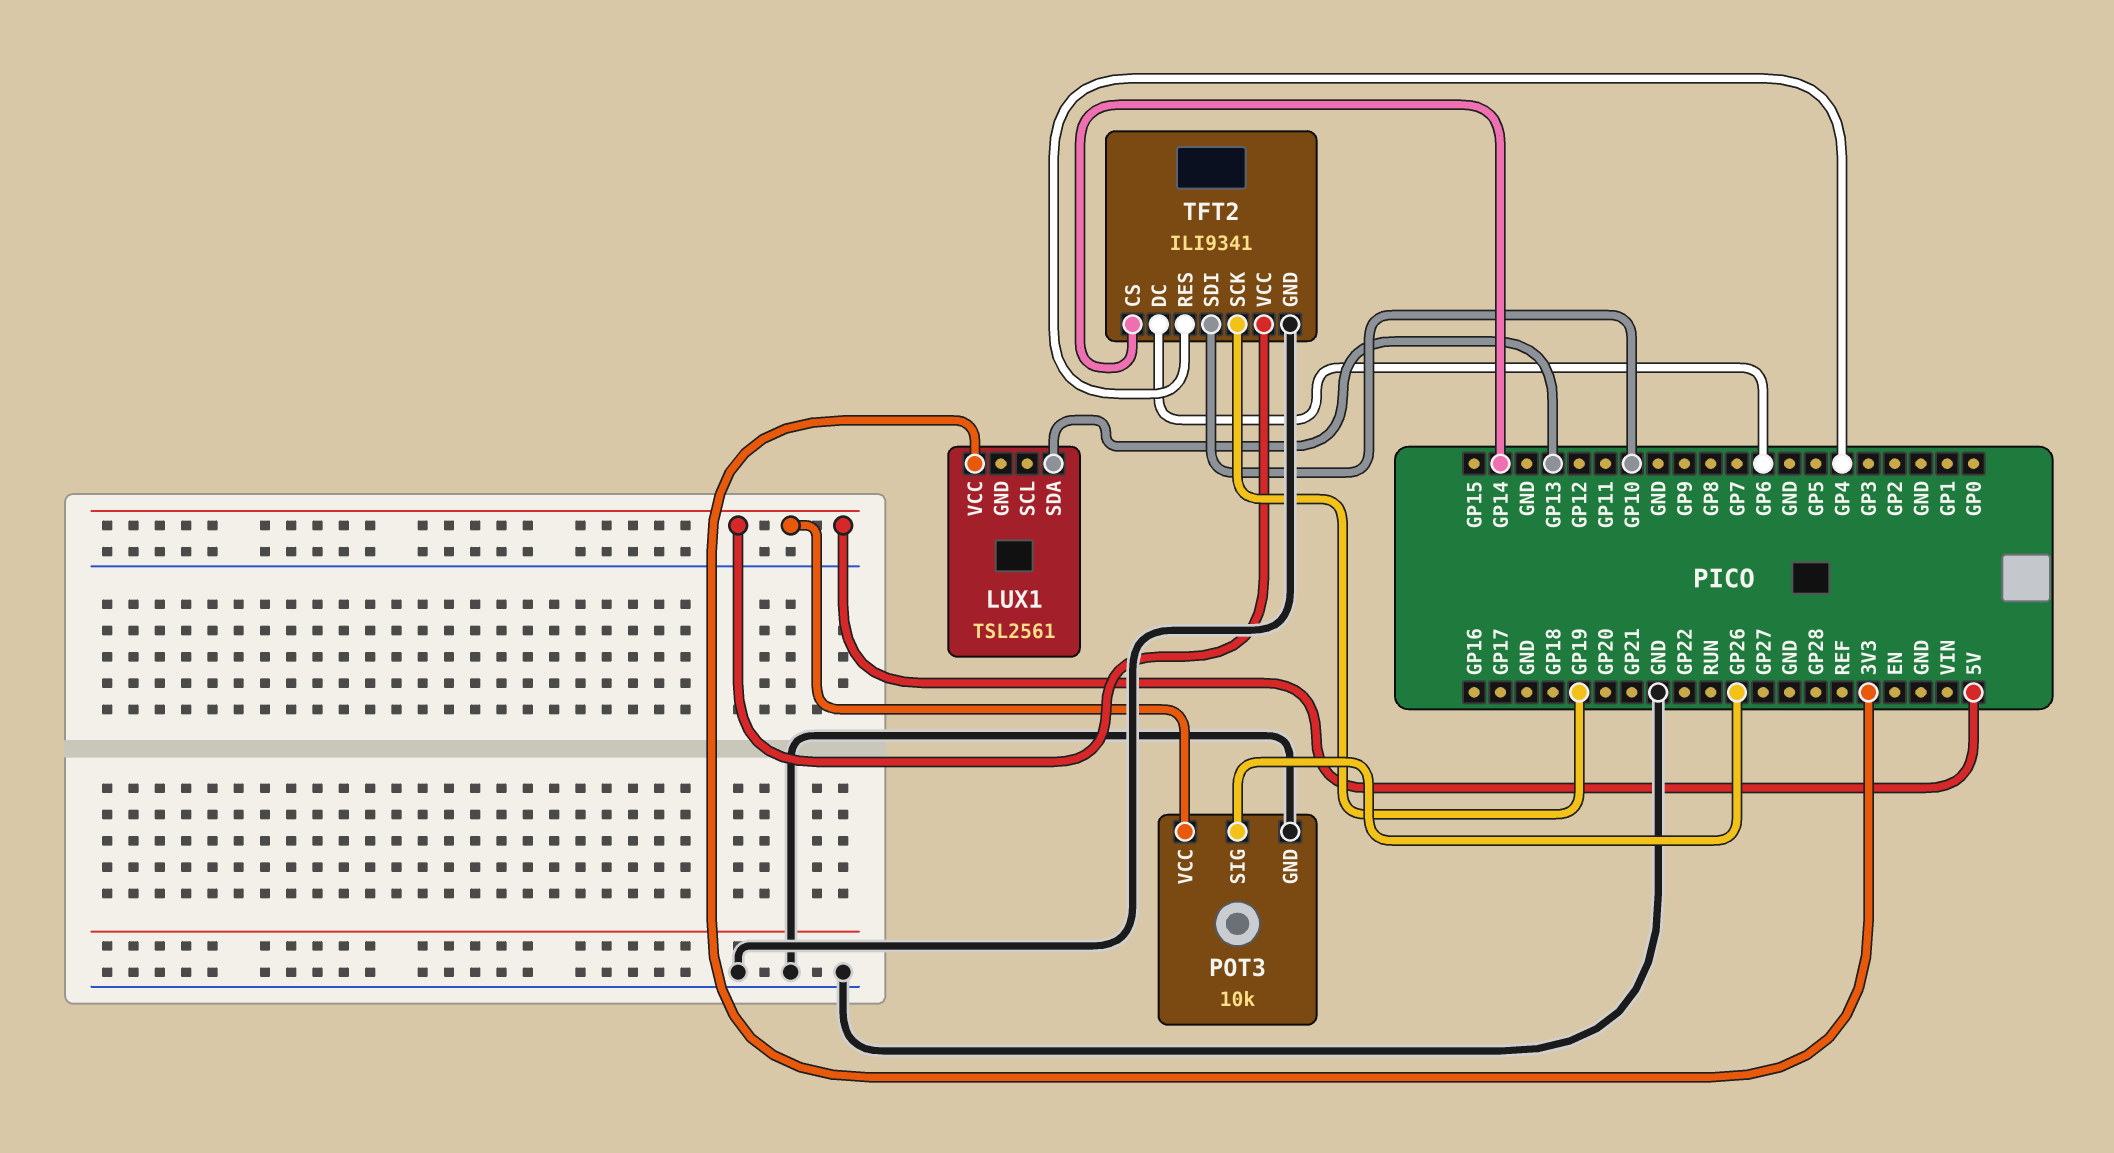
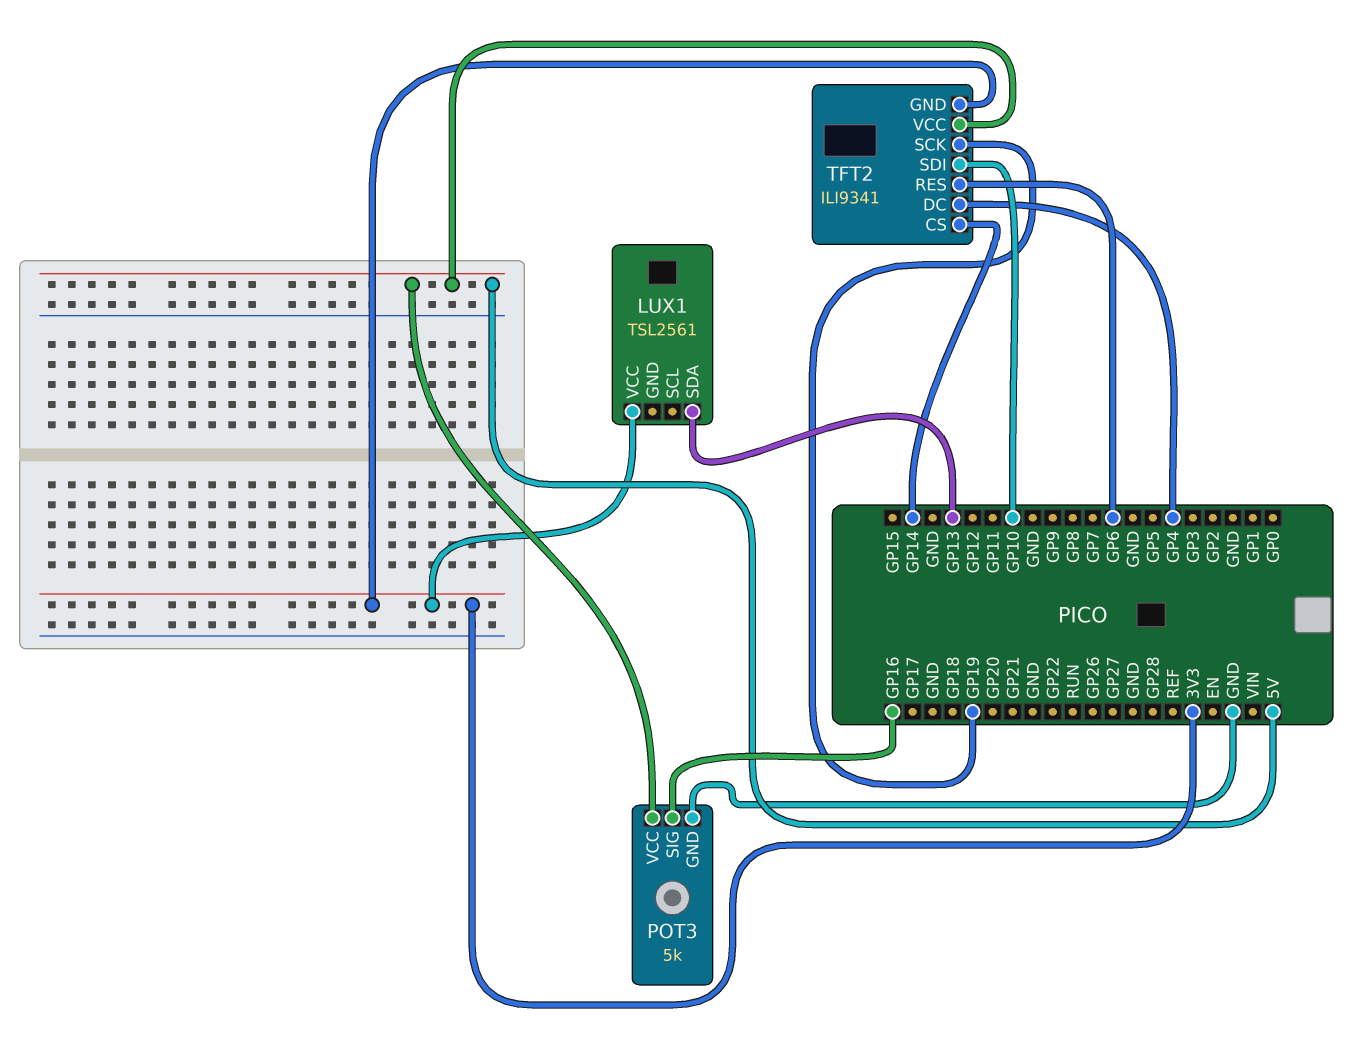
POT3: 10k -> 5k
POT3 pin SIG: GP26 -> GP16
TFT2 pin DC: GP6 -> GP4
TFT2 pin GND: GND -> 3V3
TFT2 pin RES: GP4 -> GP6

